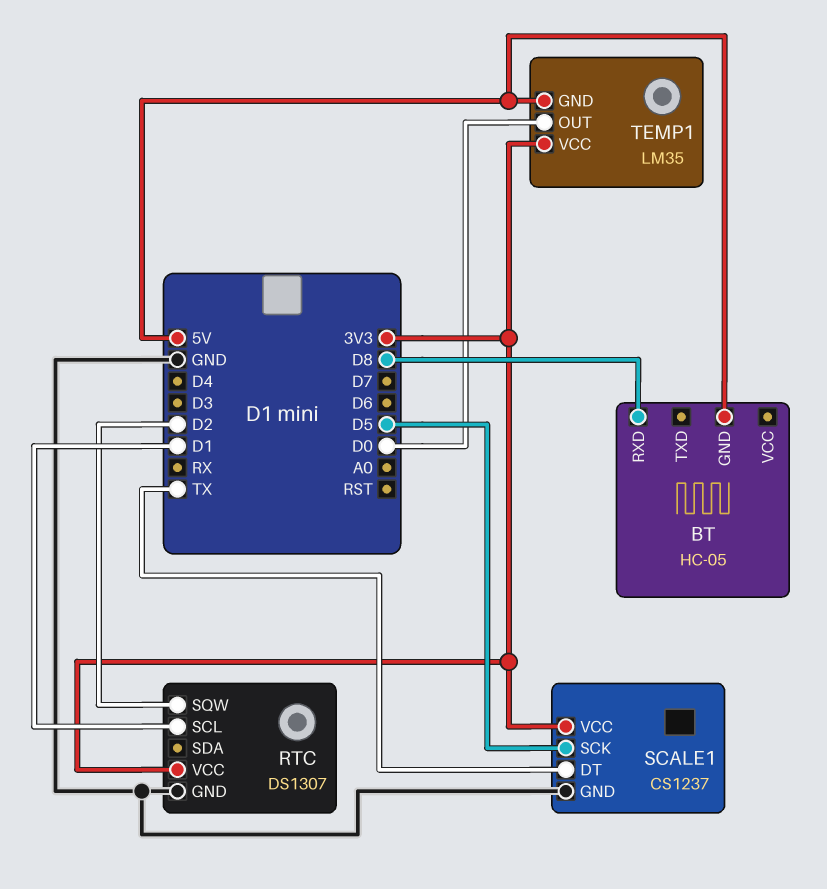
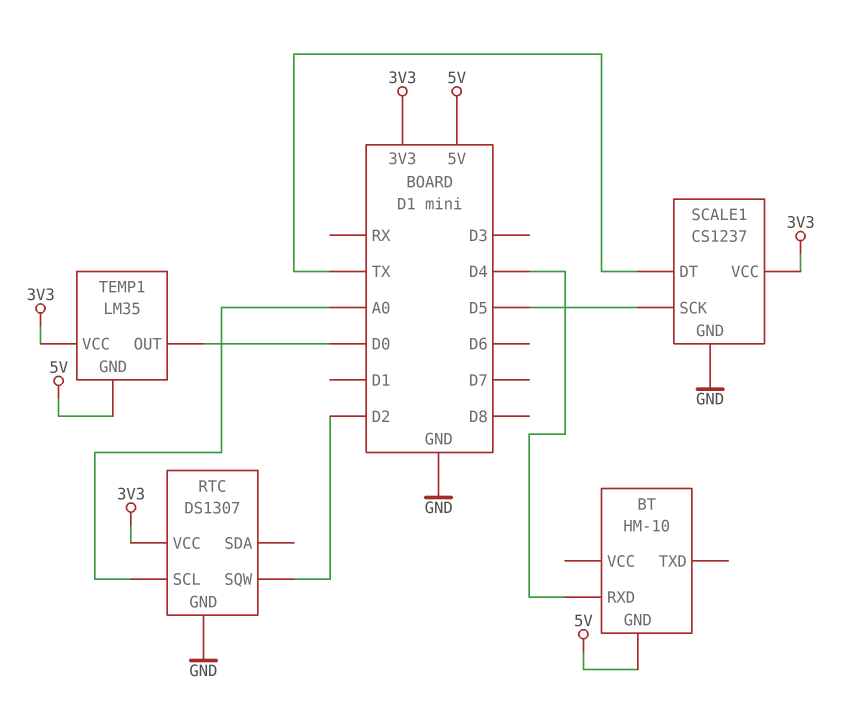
BT: HC-05 -> HM-10
BT pin RXD: D8 -> D4
RTC pin SCL: D1 -> A0

